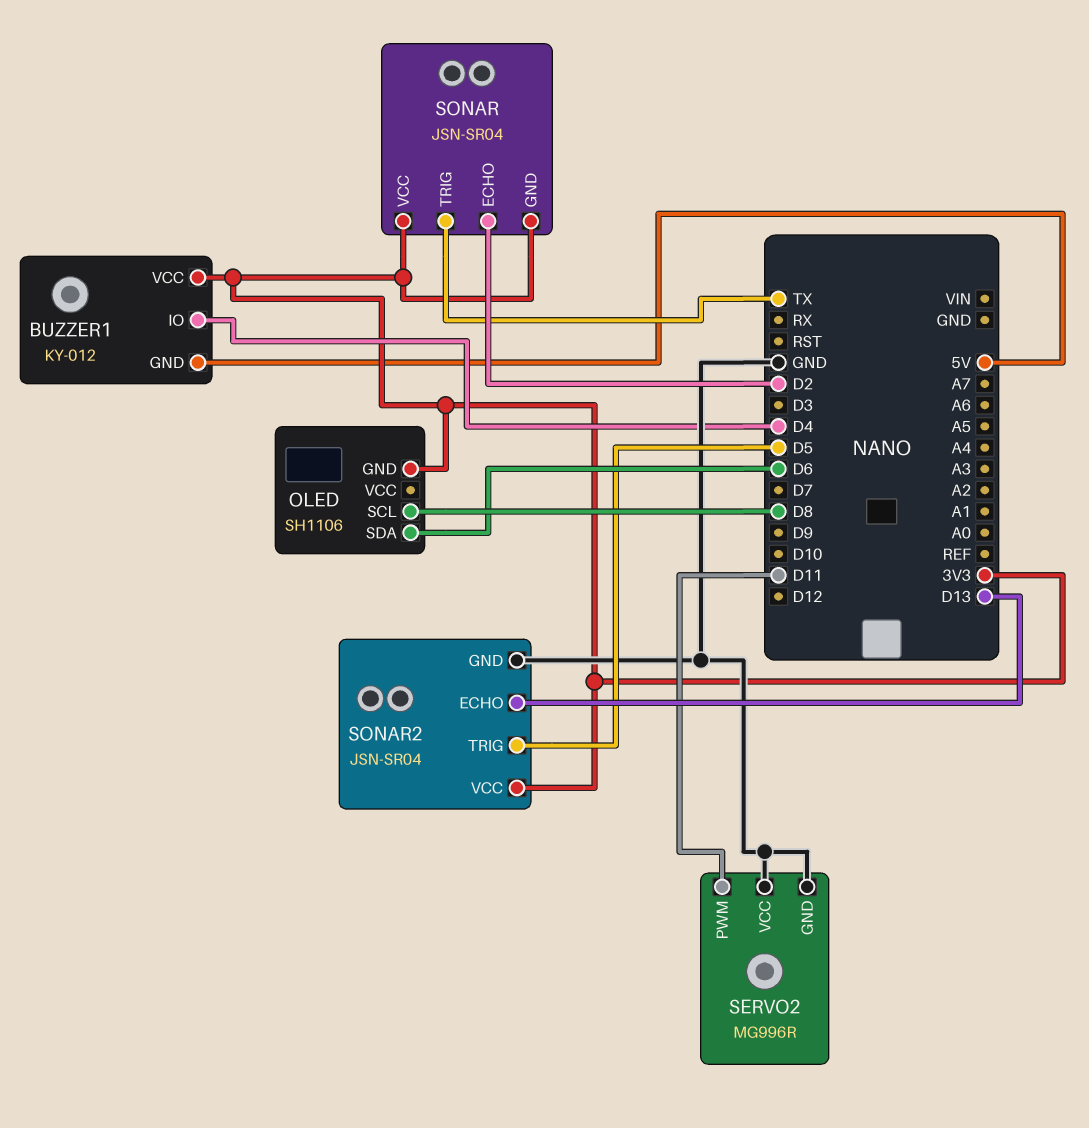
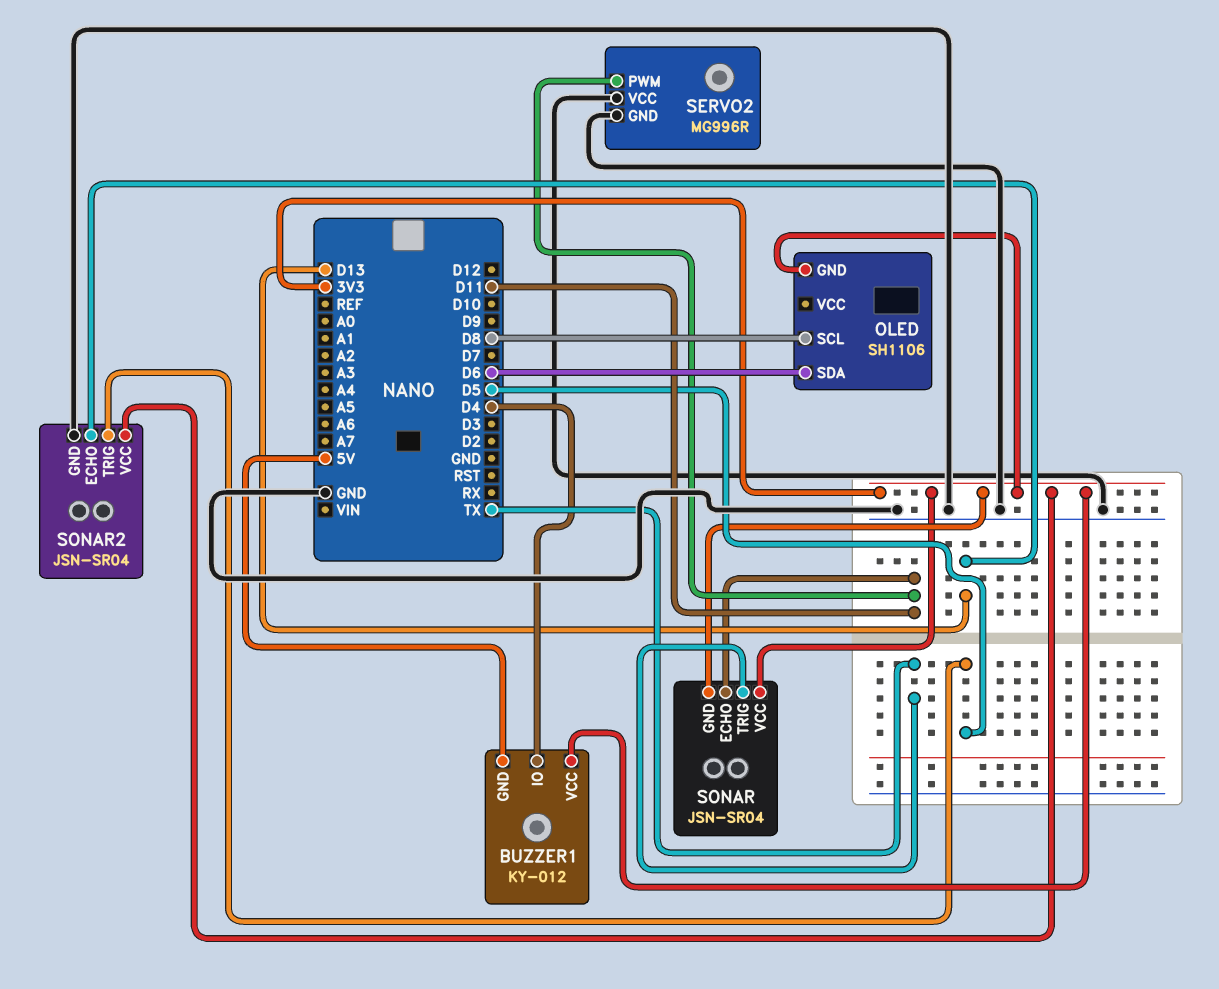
SONAR pin ECHO: D2 -> D11

